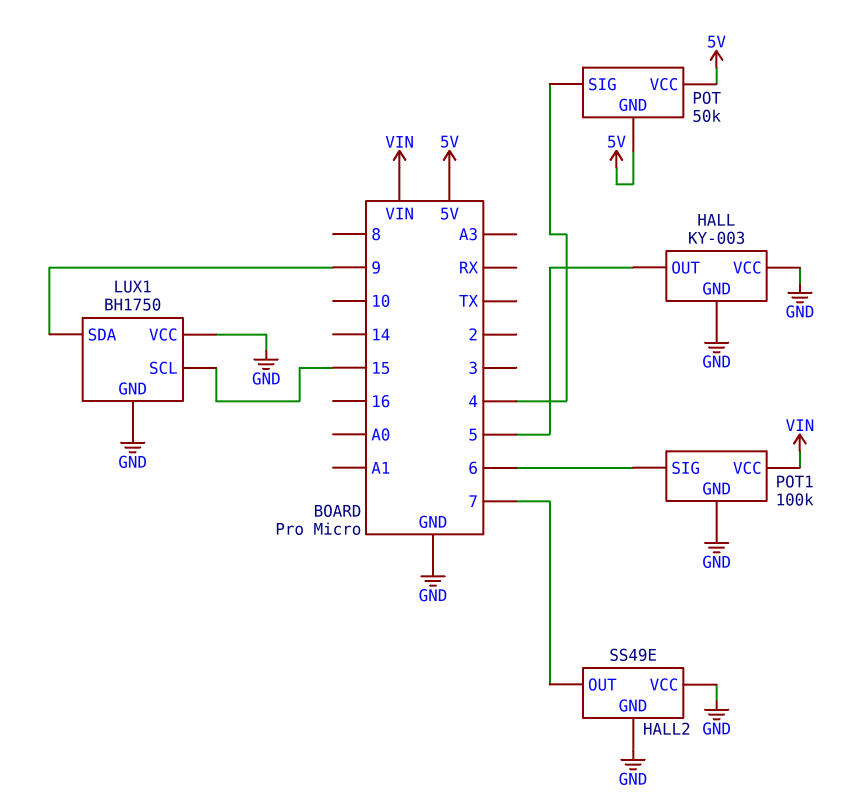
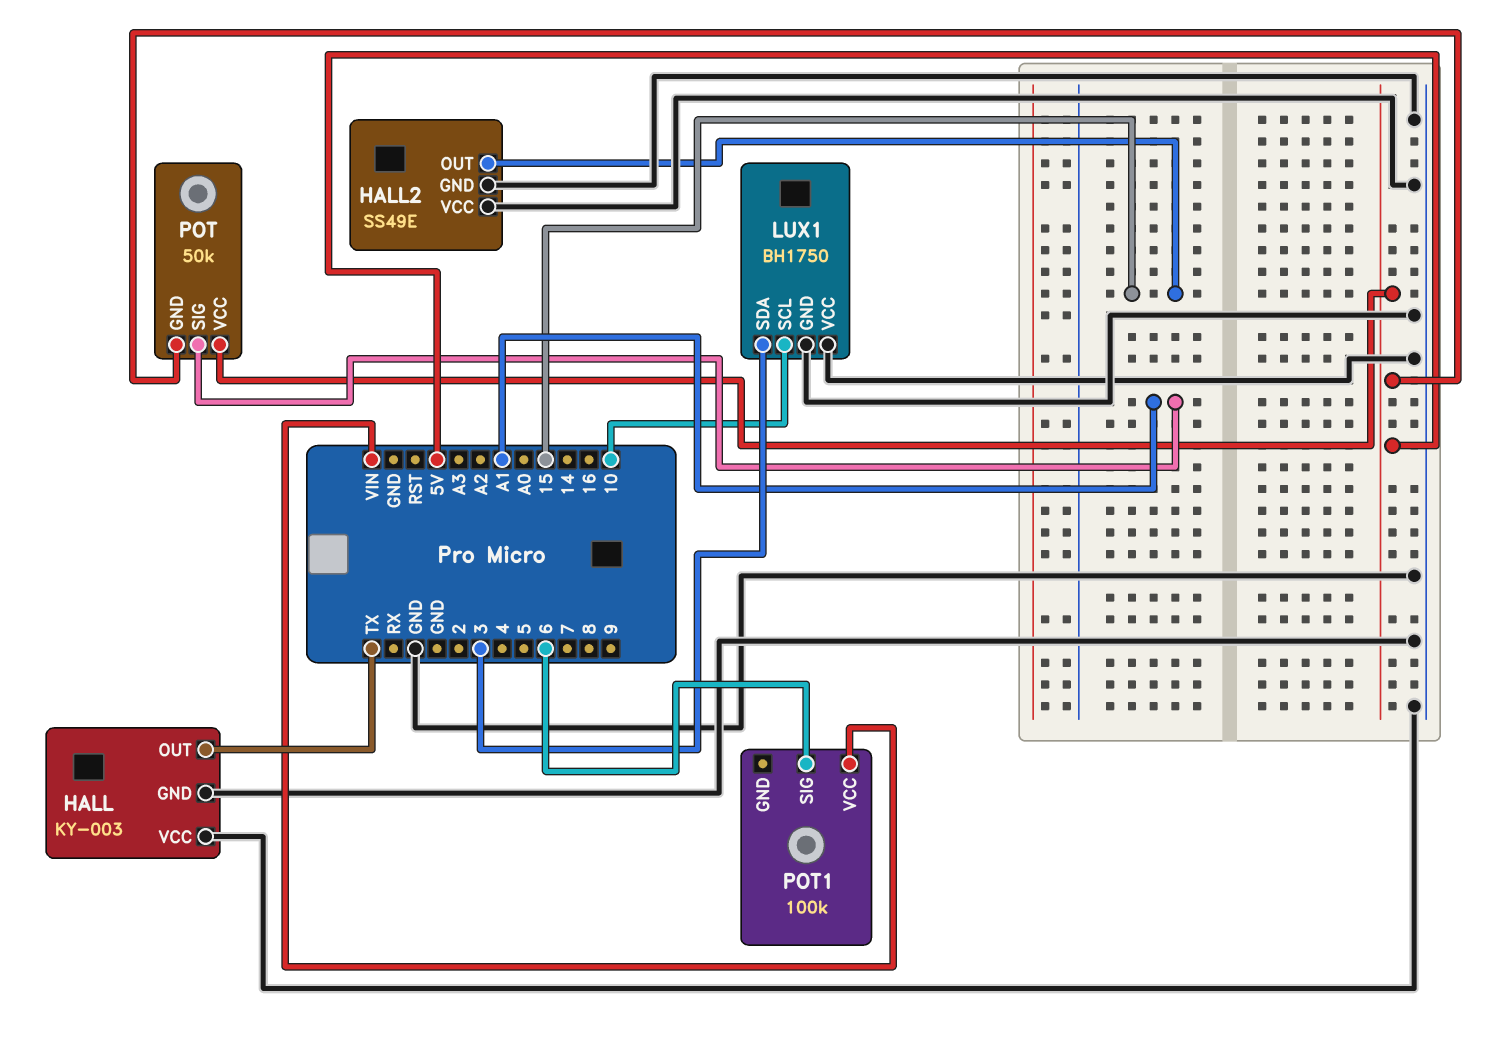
HALL pin OUT: 5 -> TX
HALL2 pin OUT: 7 -> 15
LUX1 pin SCL: 15 -> 10
LUX1 pin SDA: 9 -> 3
POT pin SIG: 4 -> A1
POT1 pin GND: GND -> none

